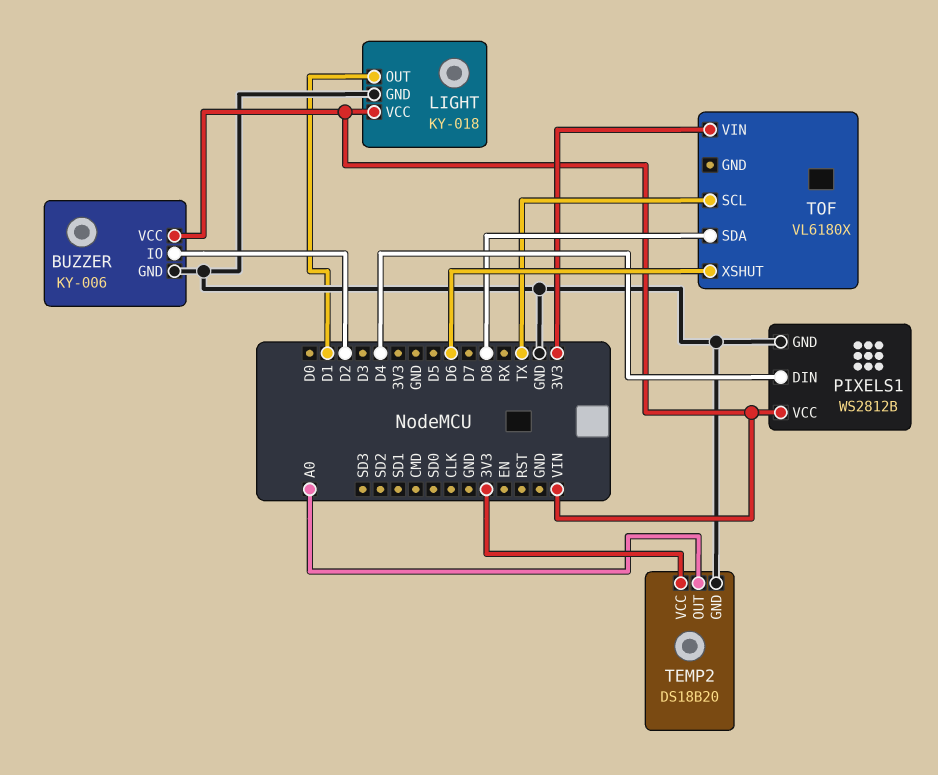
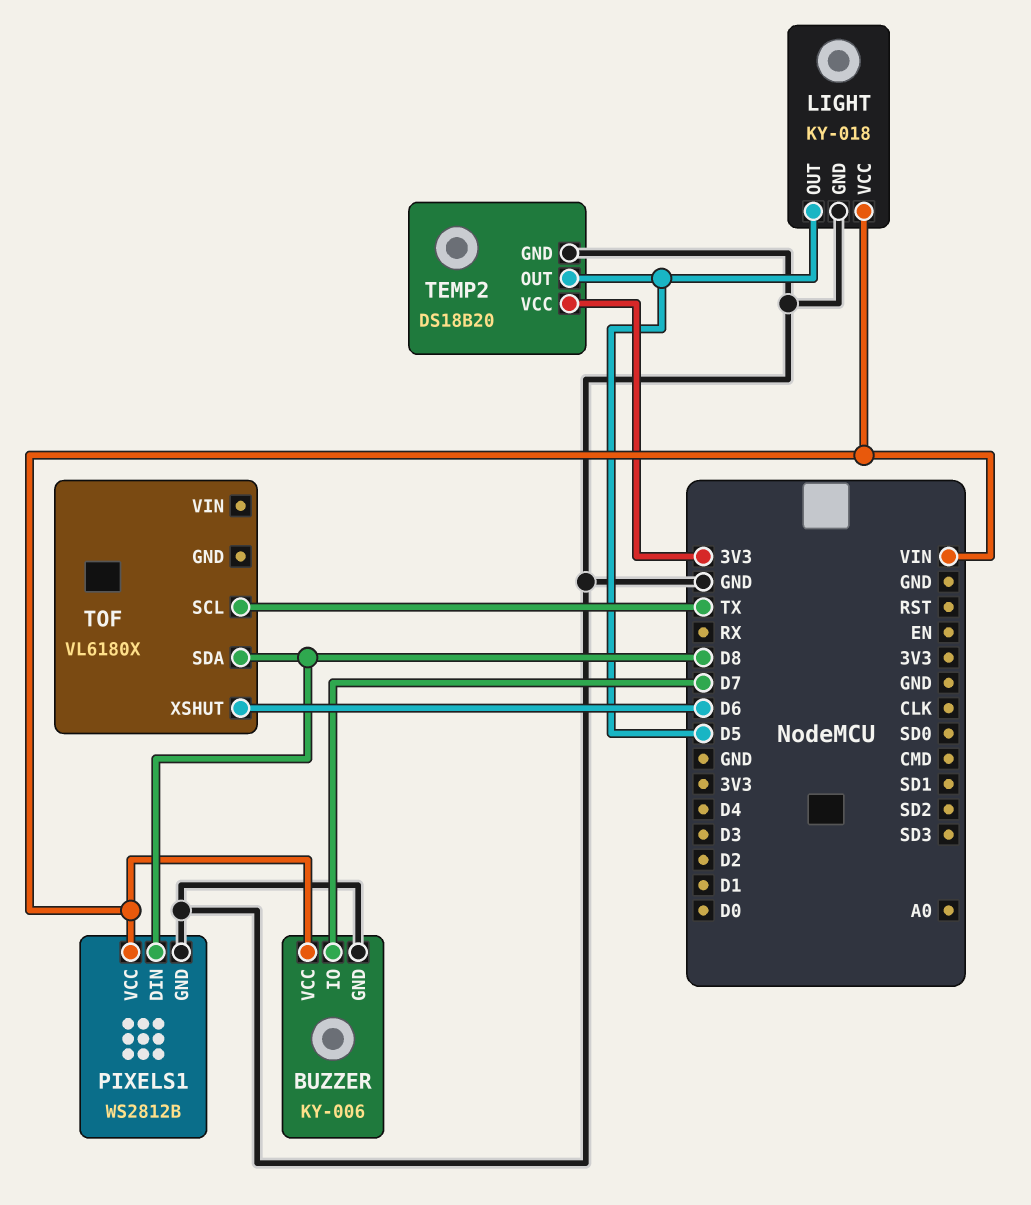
BUZZER pin IO: D2 -> D7
LIGHT pin OUT: D1 -> D5
PIXELS1 pin DIN: D4 -> D8
TEMP2 pin OUT: A0 -> D5
TOF pin VIN: 3V3 -> none

